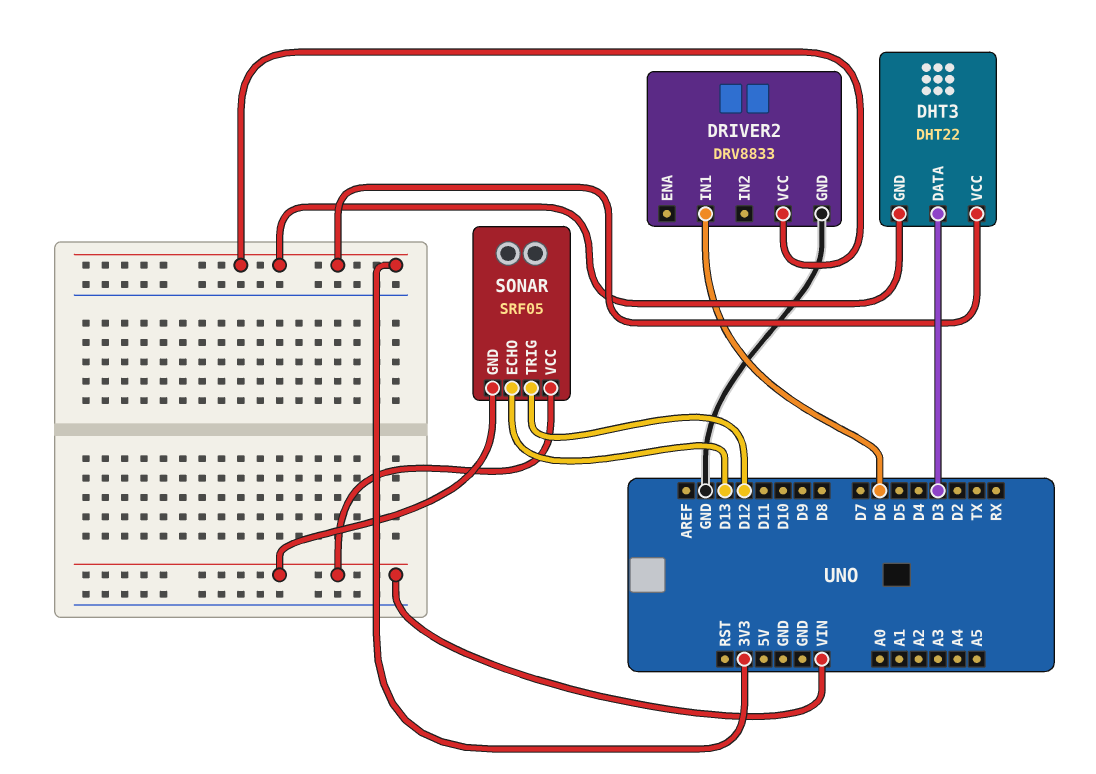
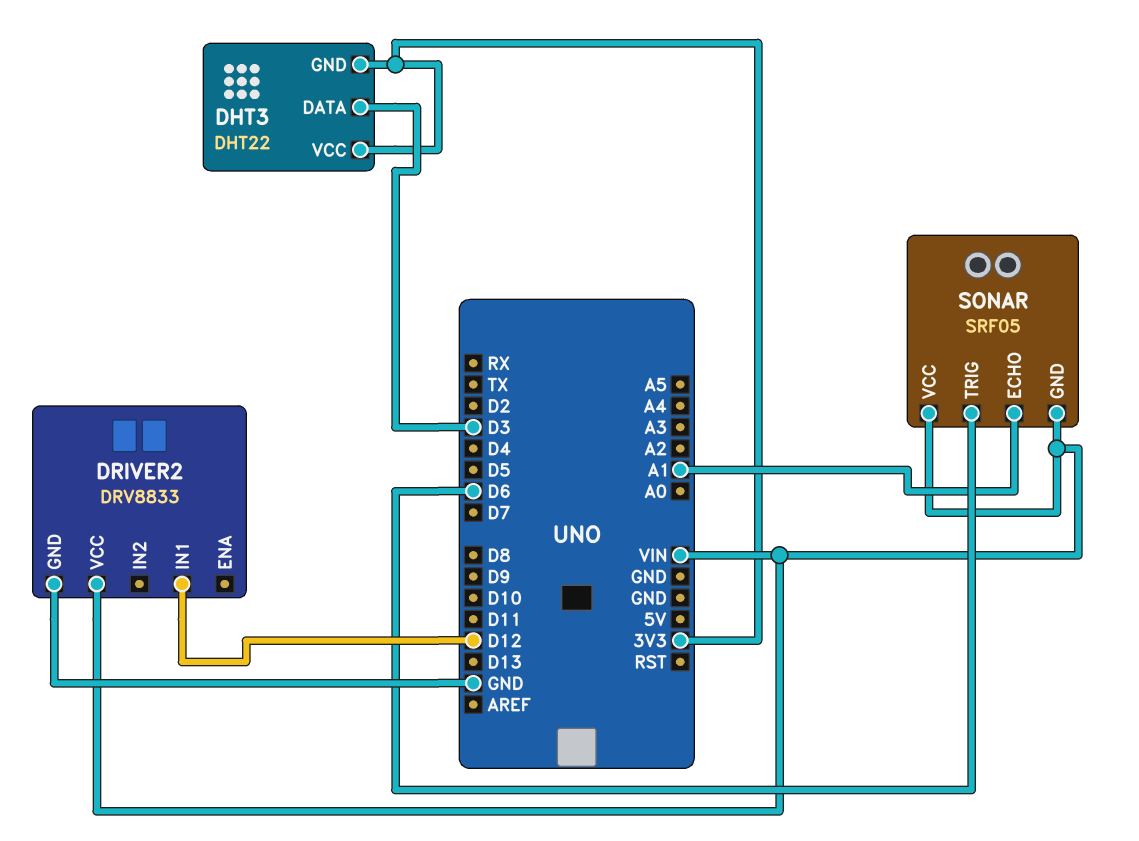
DRIVER2 pin IN1: D6 -> D12
DRIVER2 pin VCC: 3V3 -> VIN
SONAR pin ECHO: D13 -> A1
SONAR pin TRIG: D12 -> D6

